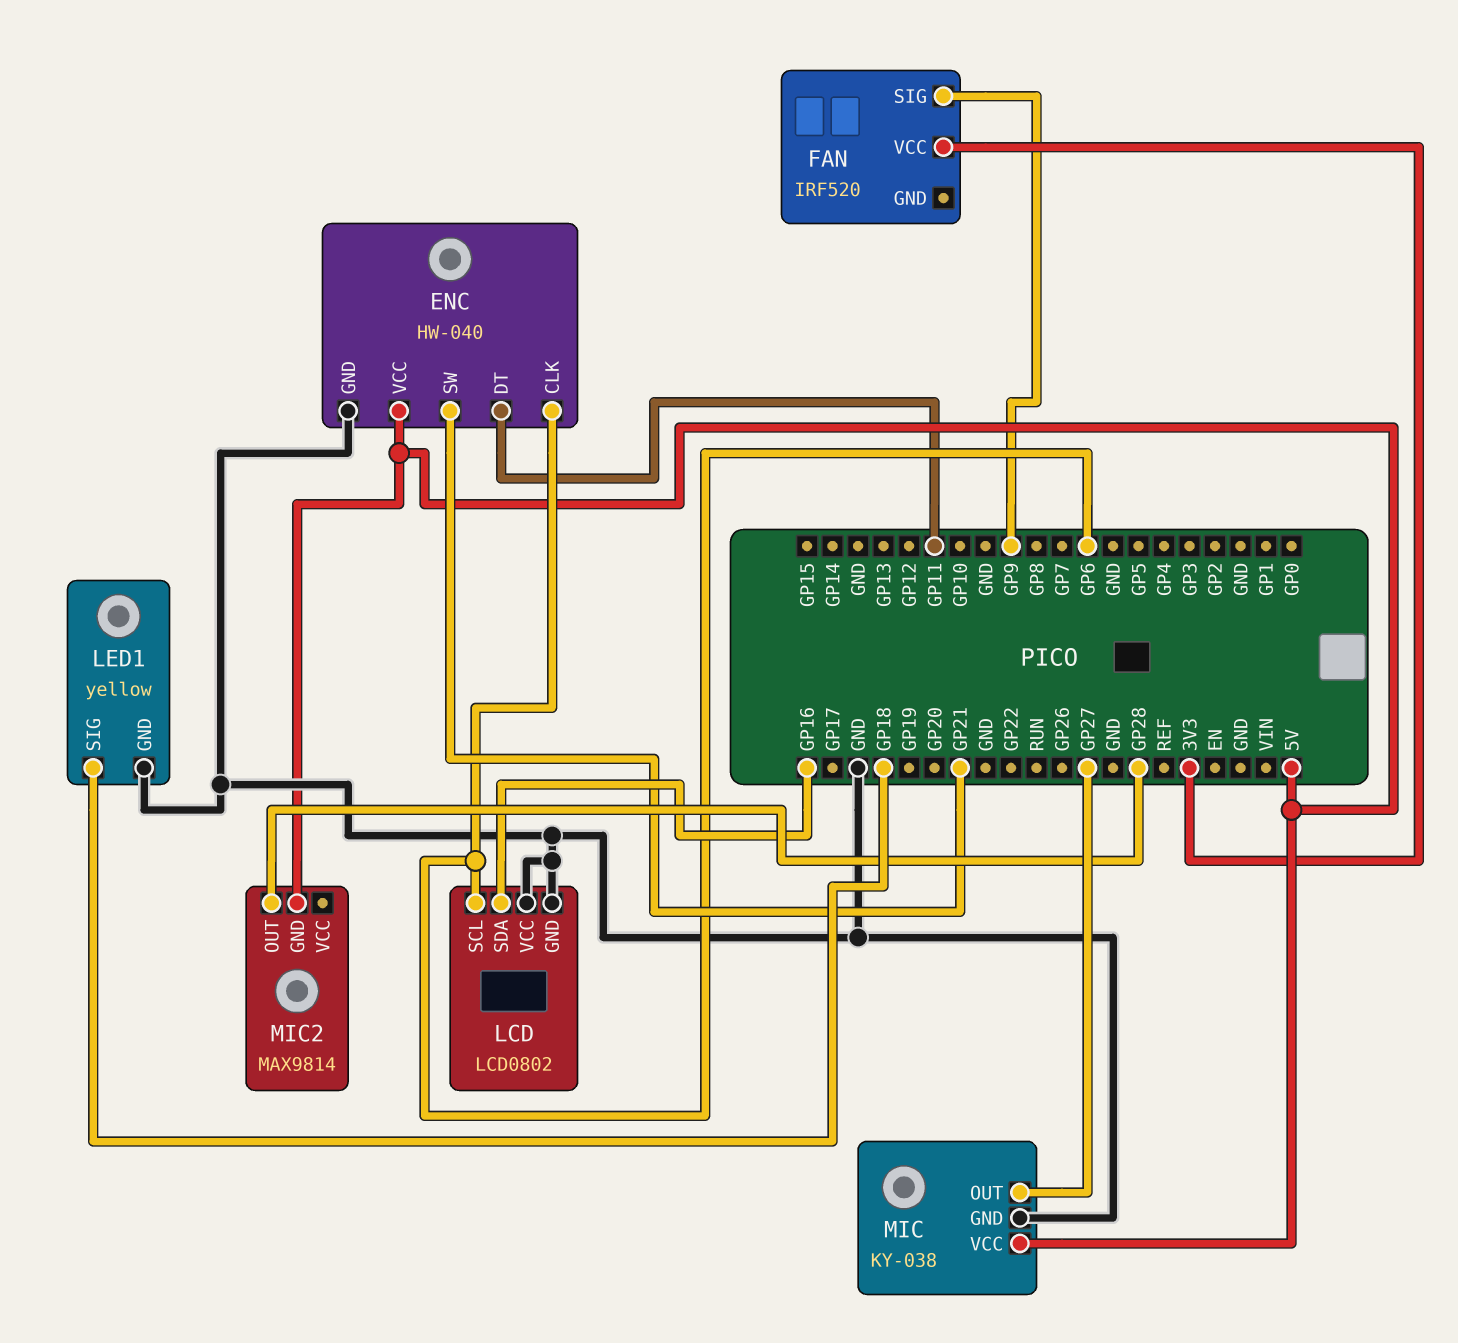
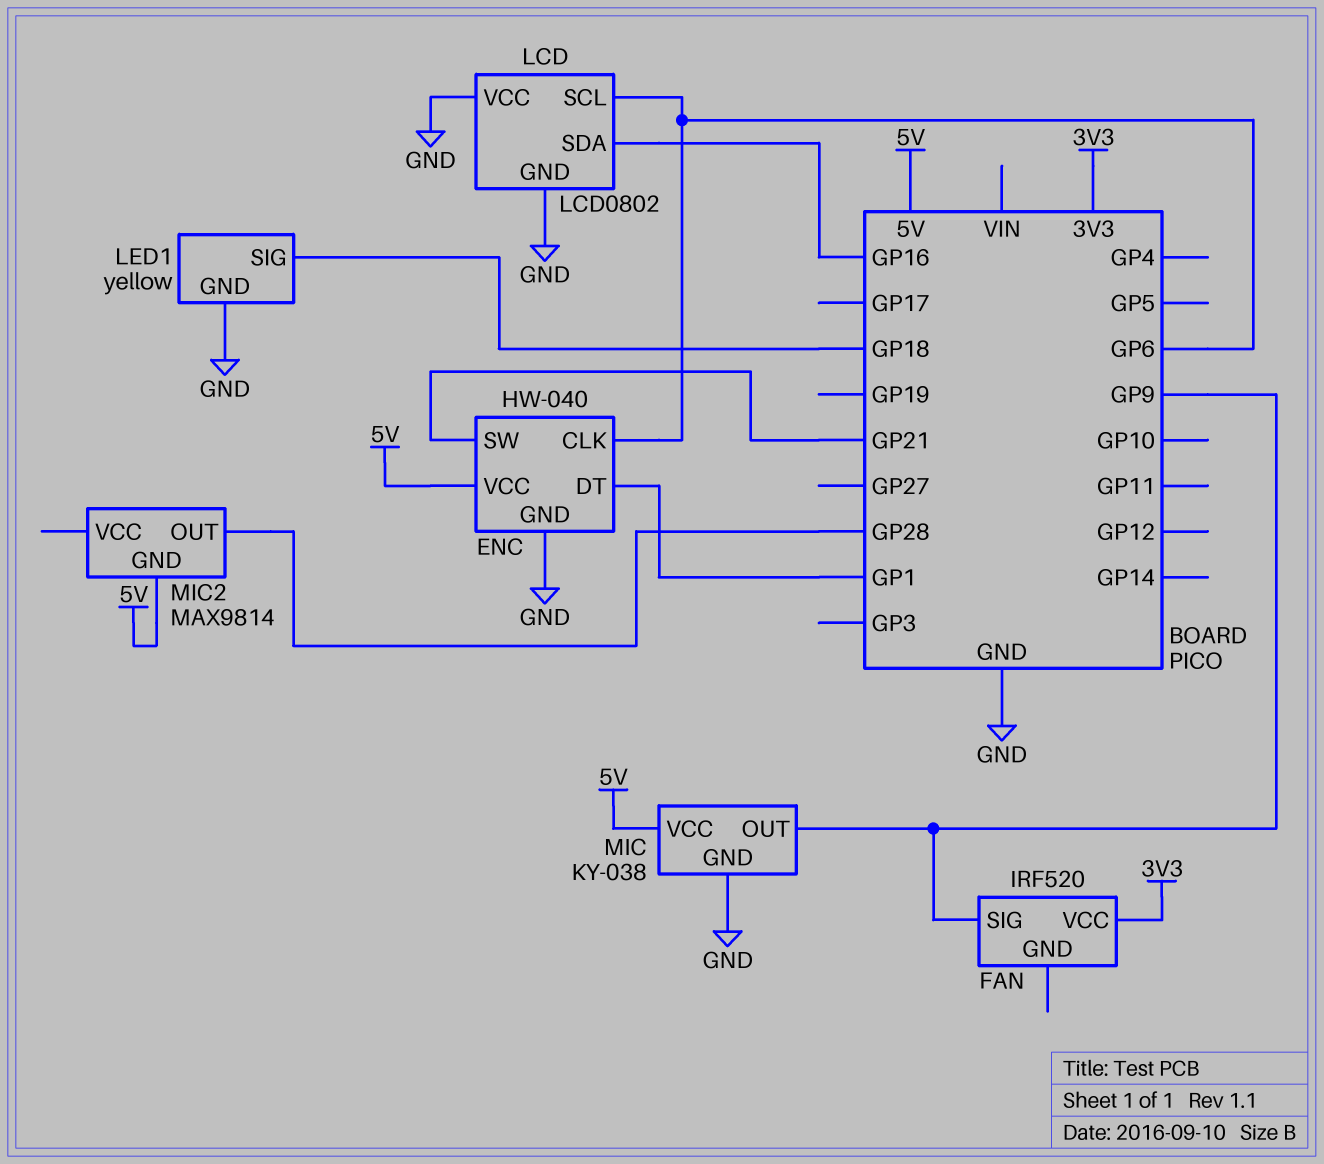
ENC pin DT: GP11 -> GP1
MIC pin OUT: GP27 -> GP9

